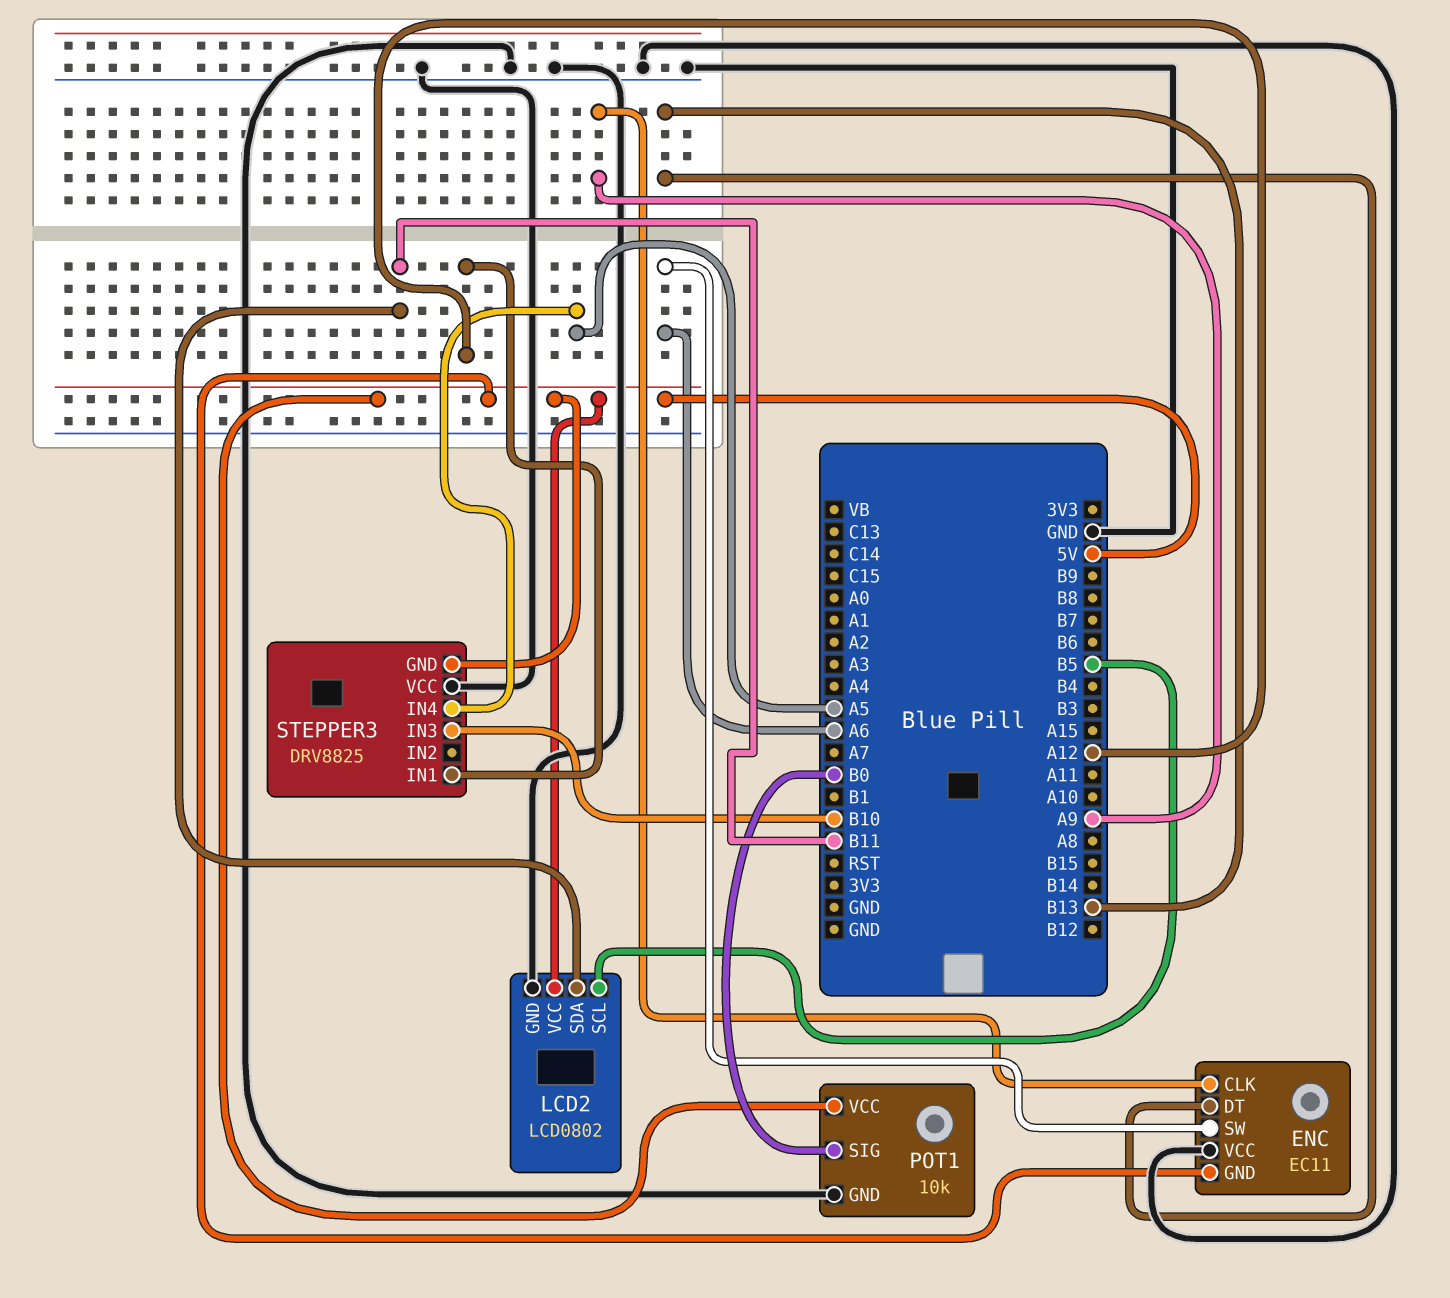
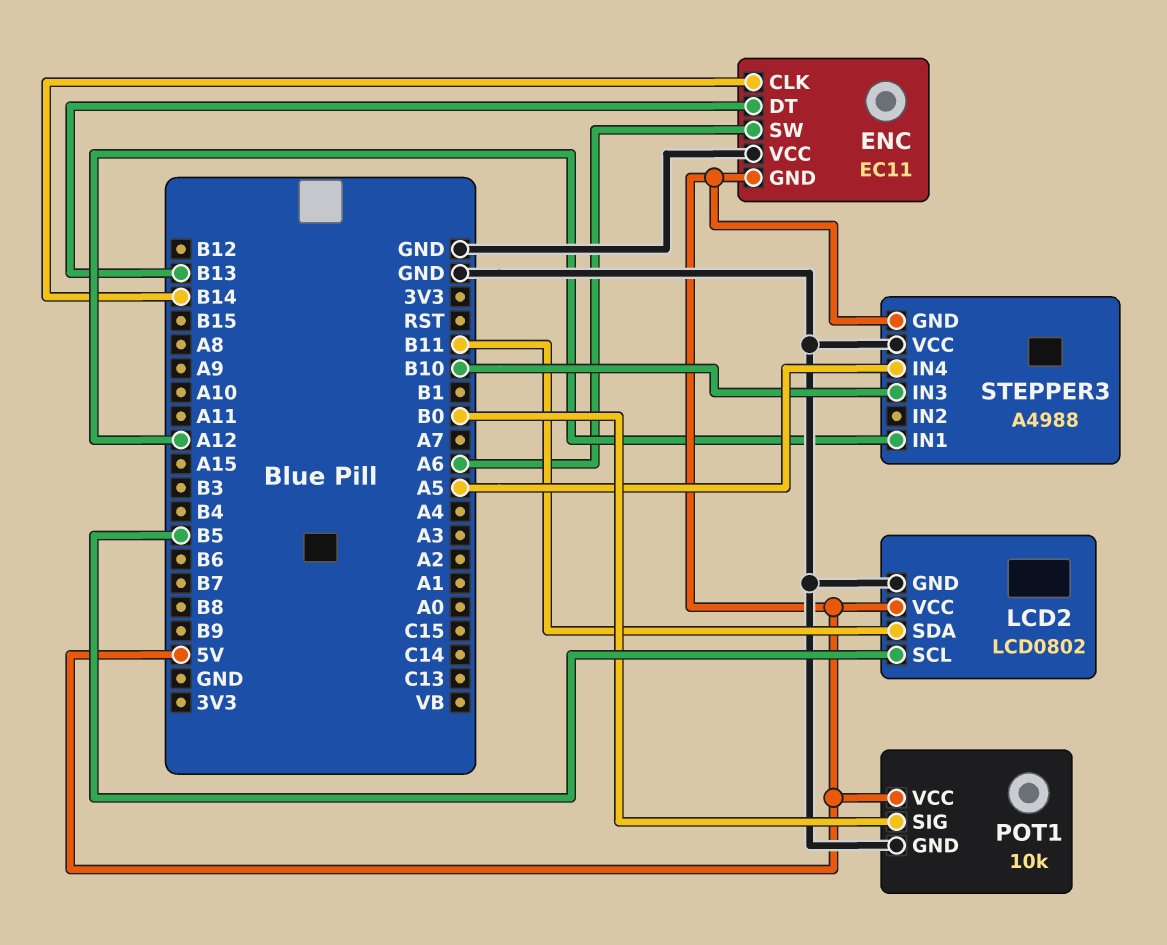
ENC pin CLK: A9 -> B14
STEPPER3: DRV8825 -> A4988

